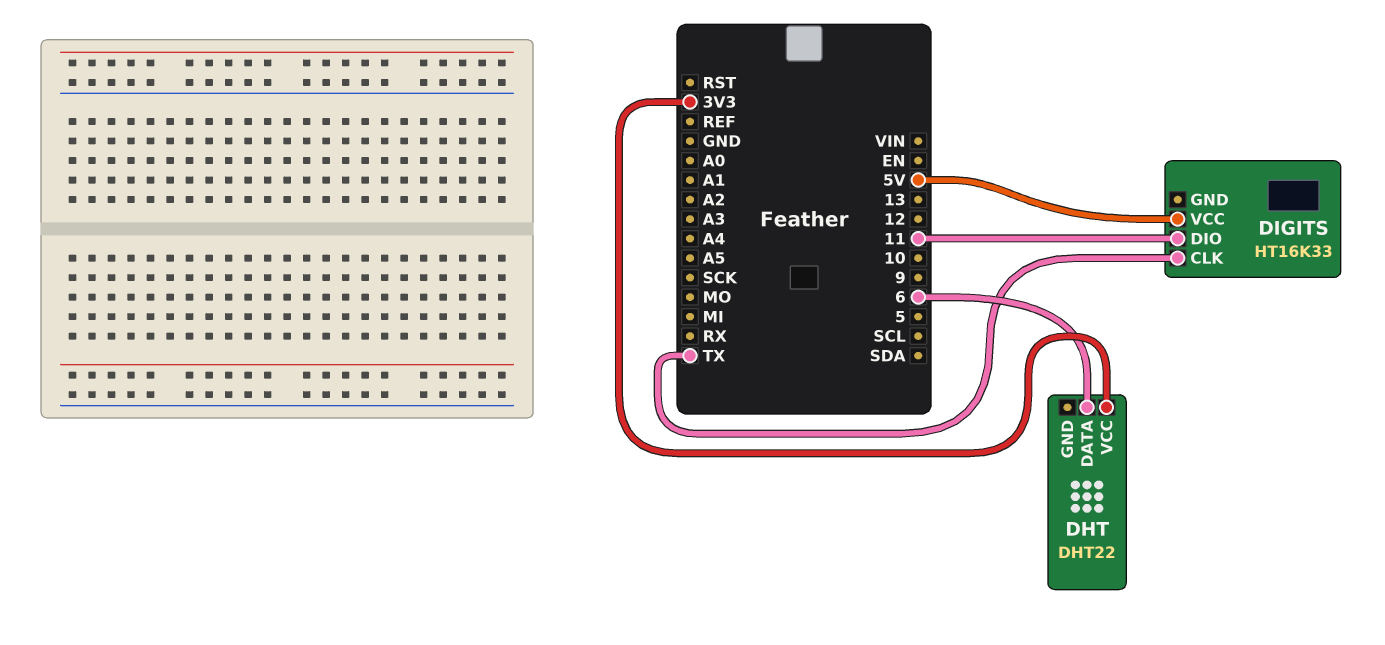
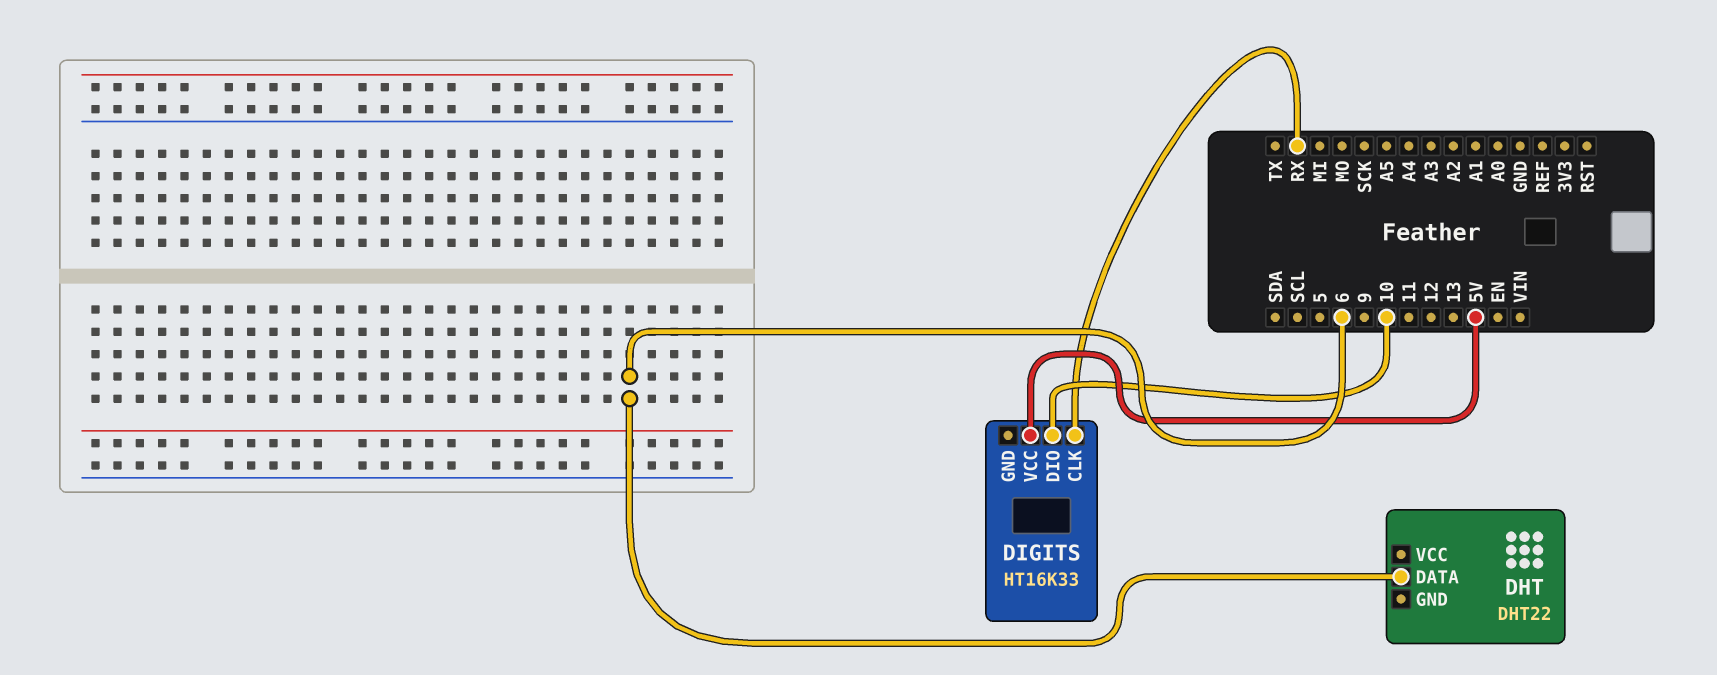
DHT pin VCC: 3V3 -> none
DIGITS pin CLK: TX -> RX
DIGITS pin DIO: 11 -> 10

